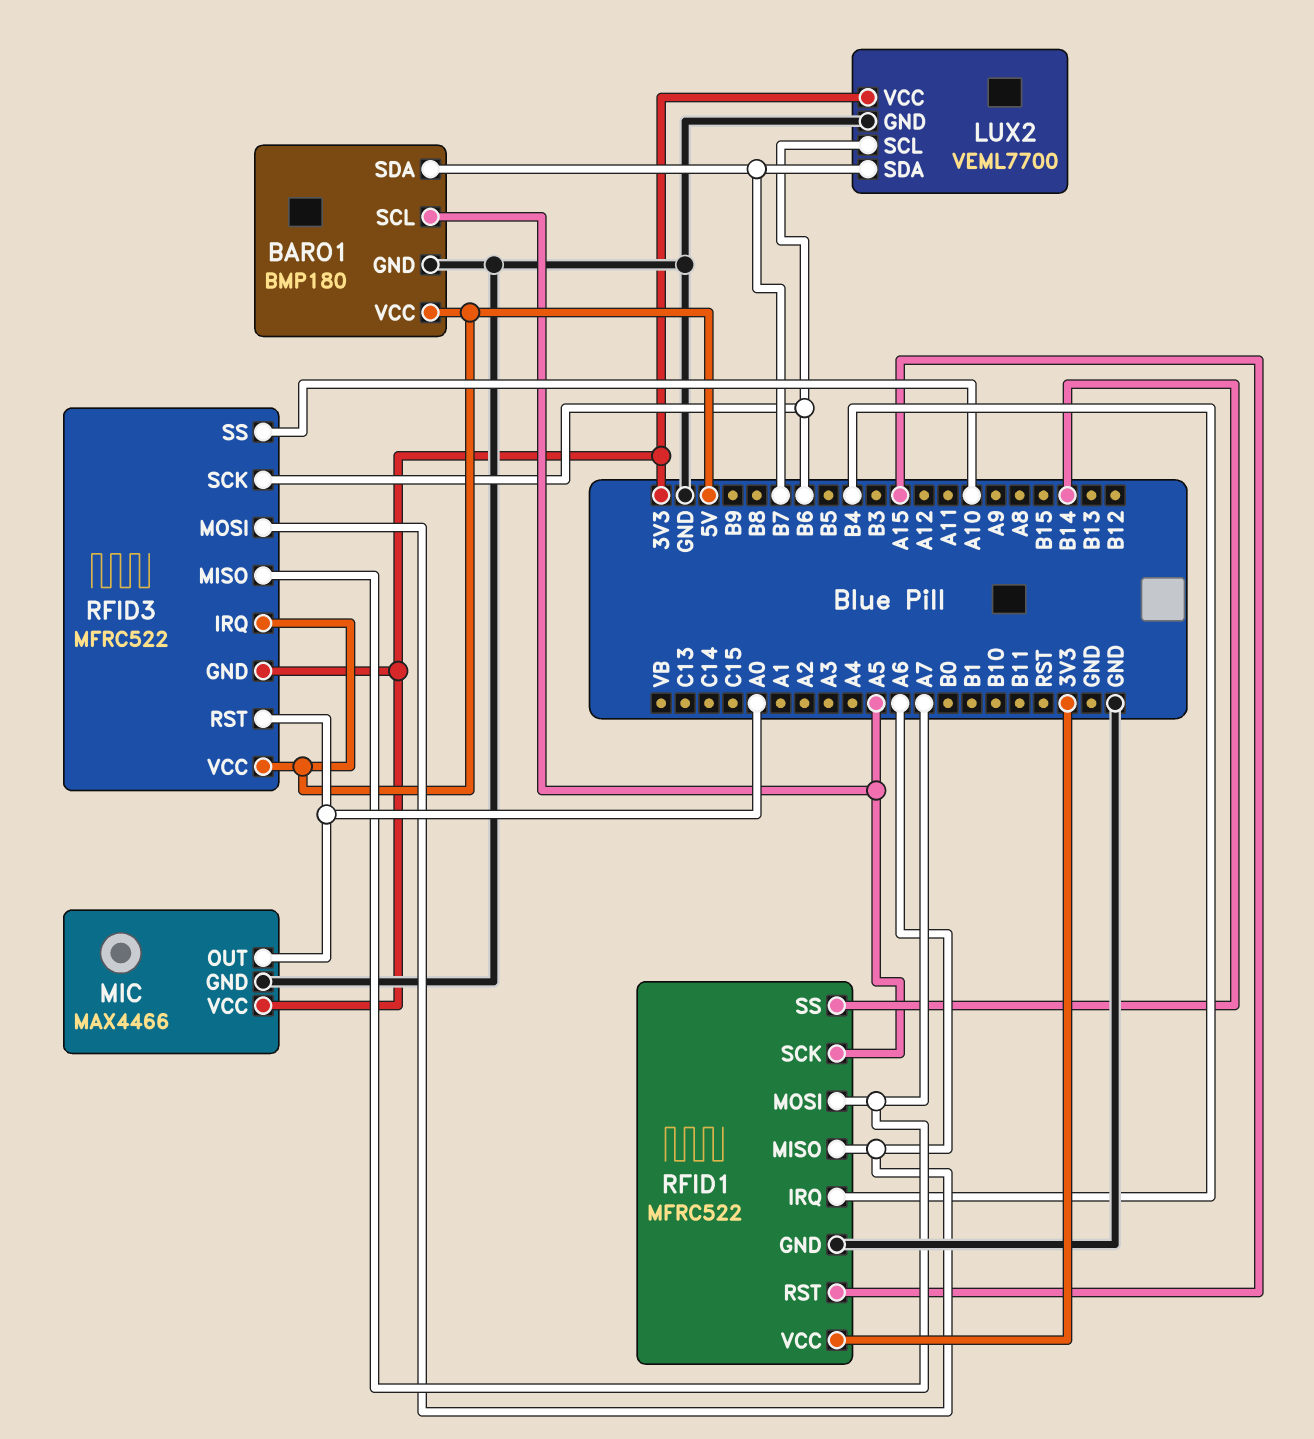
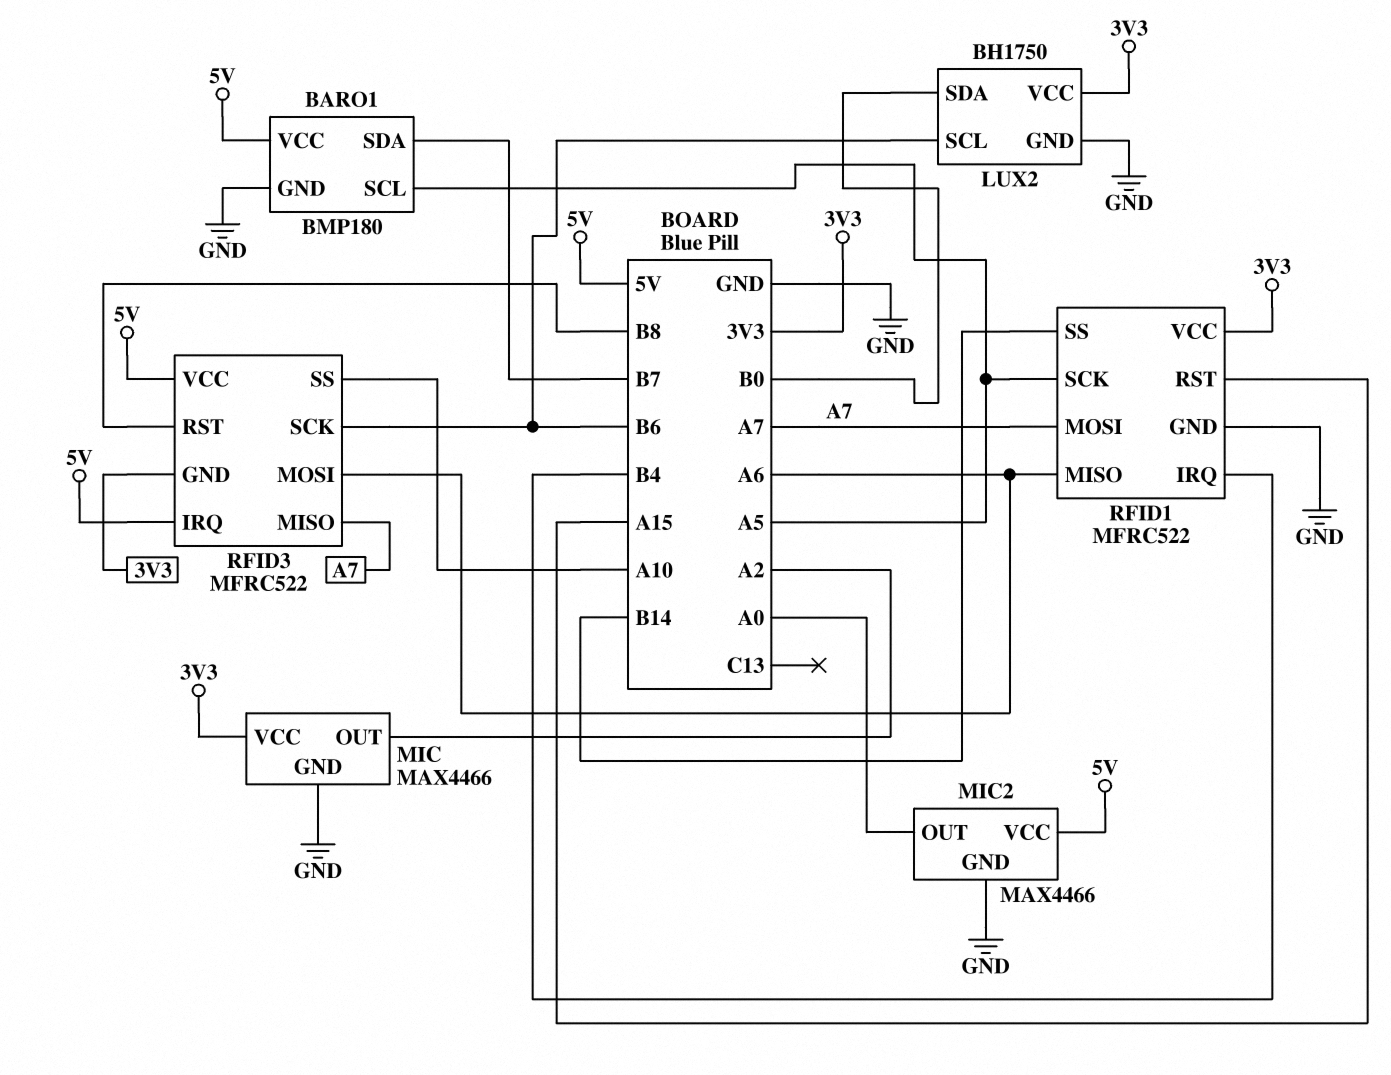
LUX2: VEML7700 -> BH1750
LUX2 pin SDA: B7 -> B0
MIC pin OUT: A0 -> A2
MIC2: none -> MAX4466
MIC2 pin GND: none -> GND
MIC2 pin OUT: none -> A0
MIC2 pin VCC: none -> 5V
RFID3 pin RST: A0 -> B8

